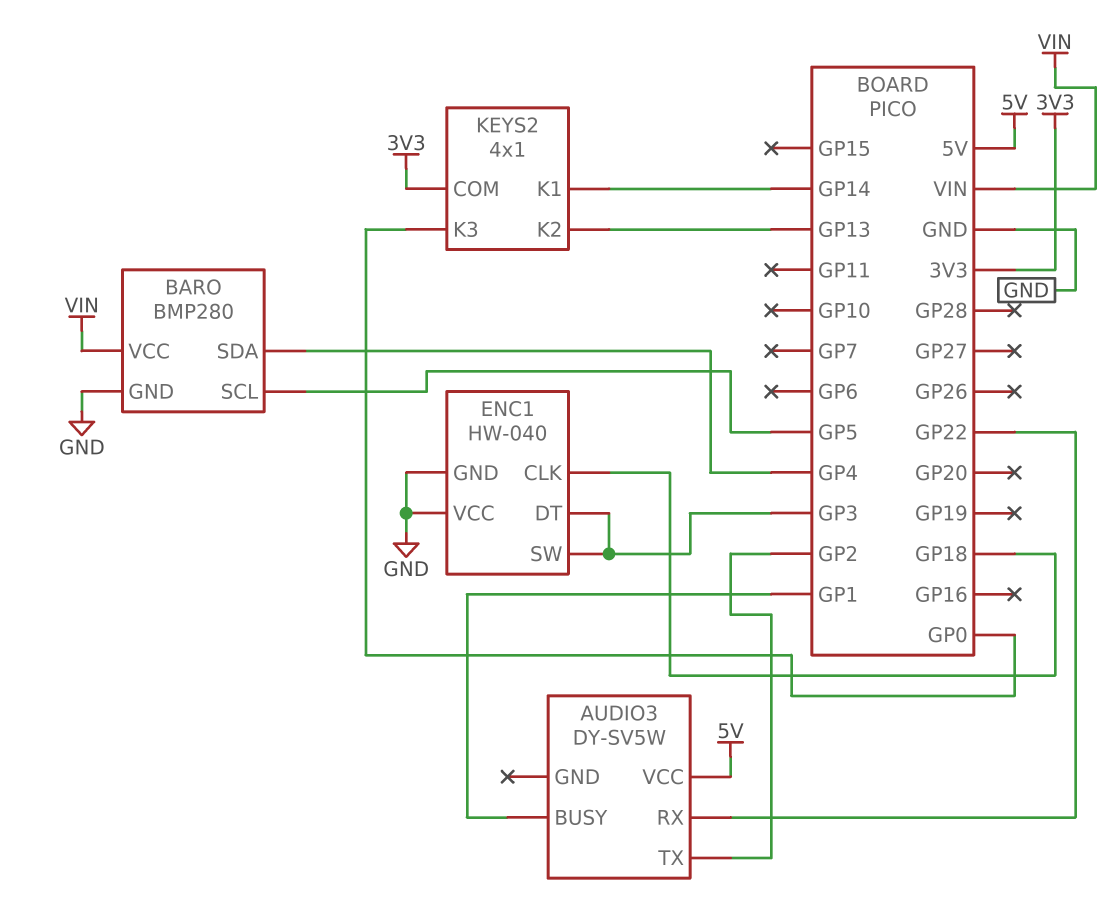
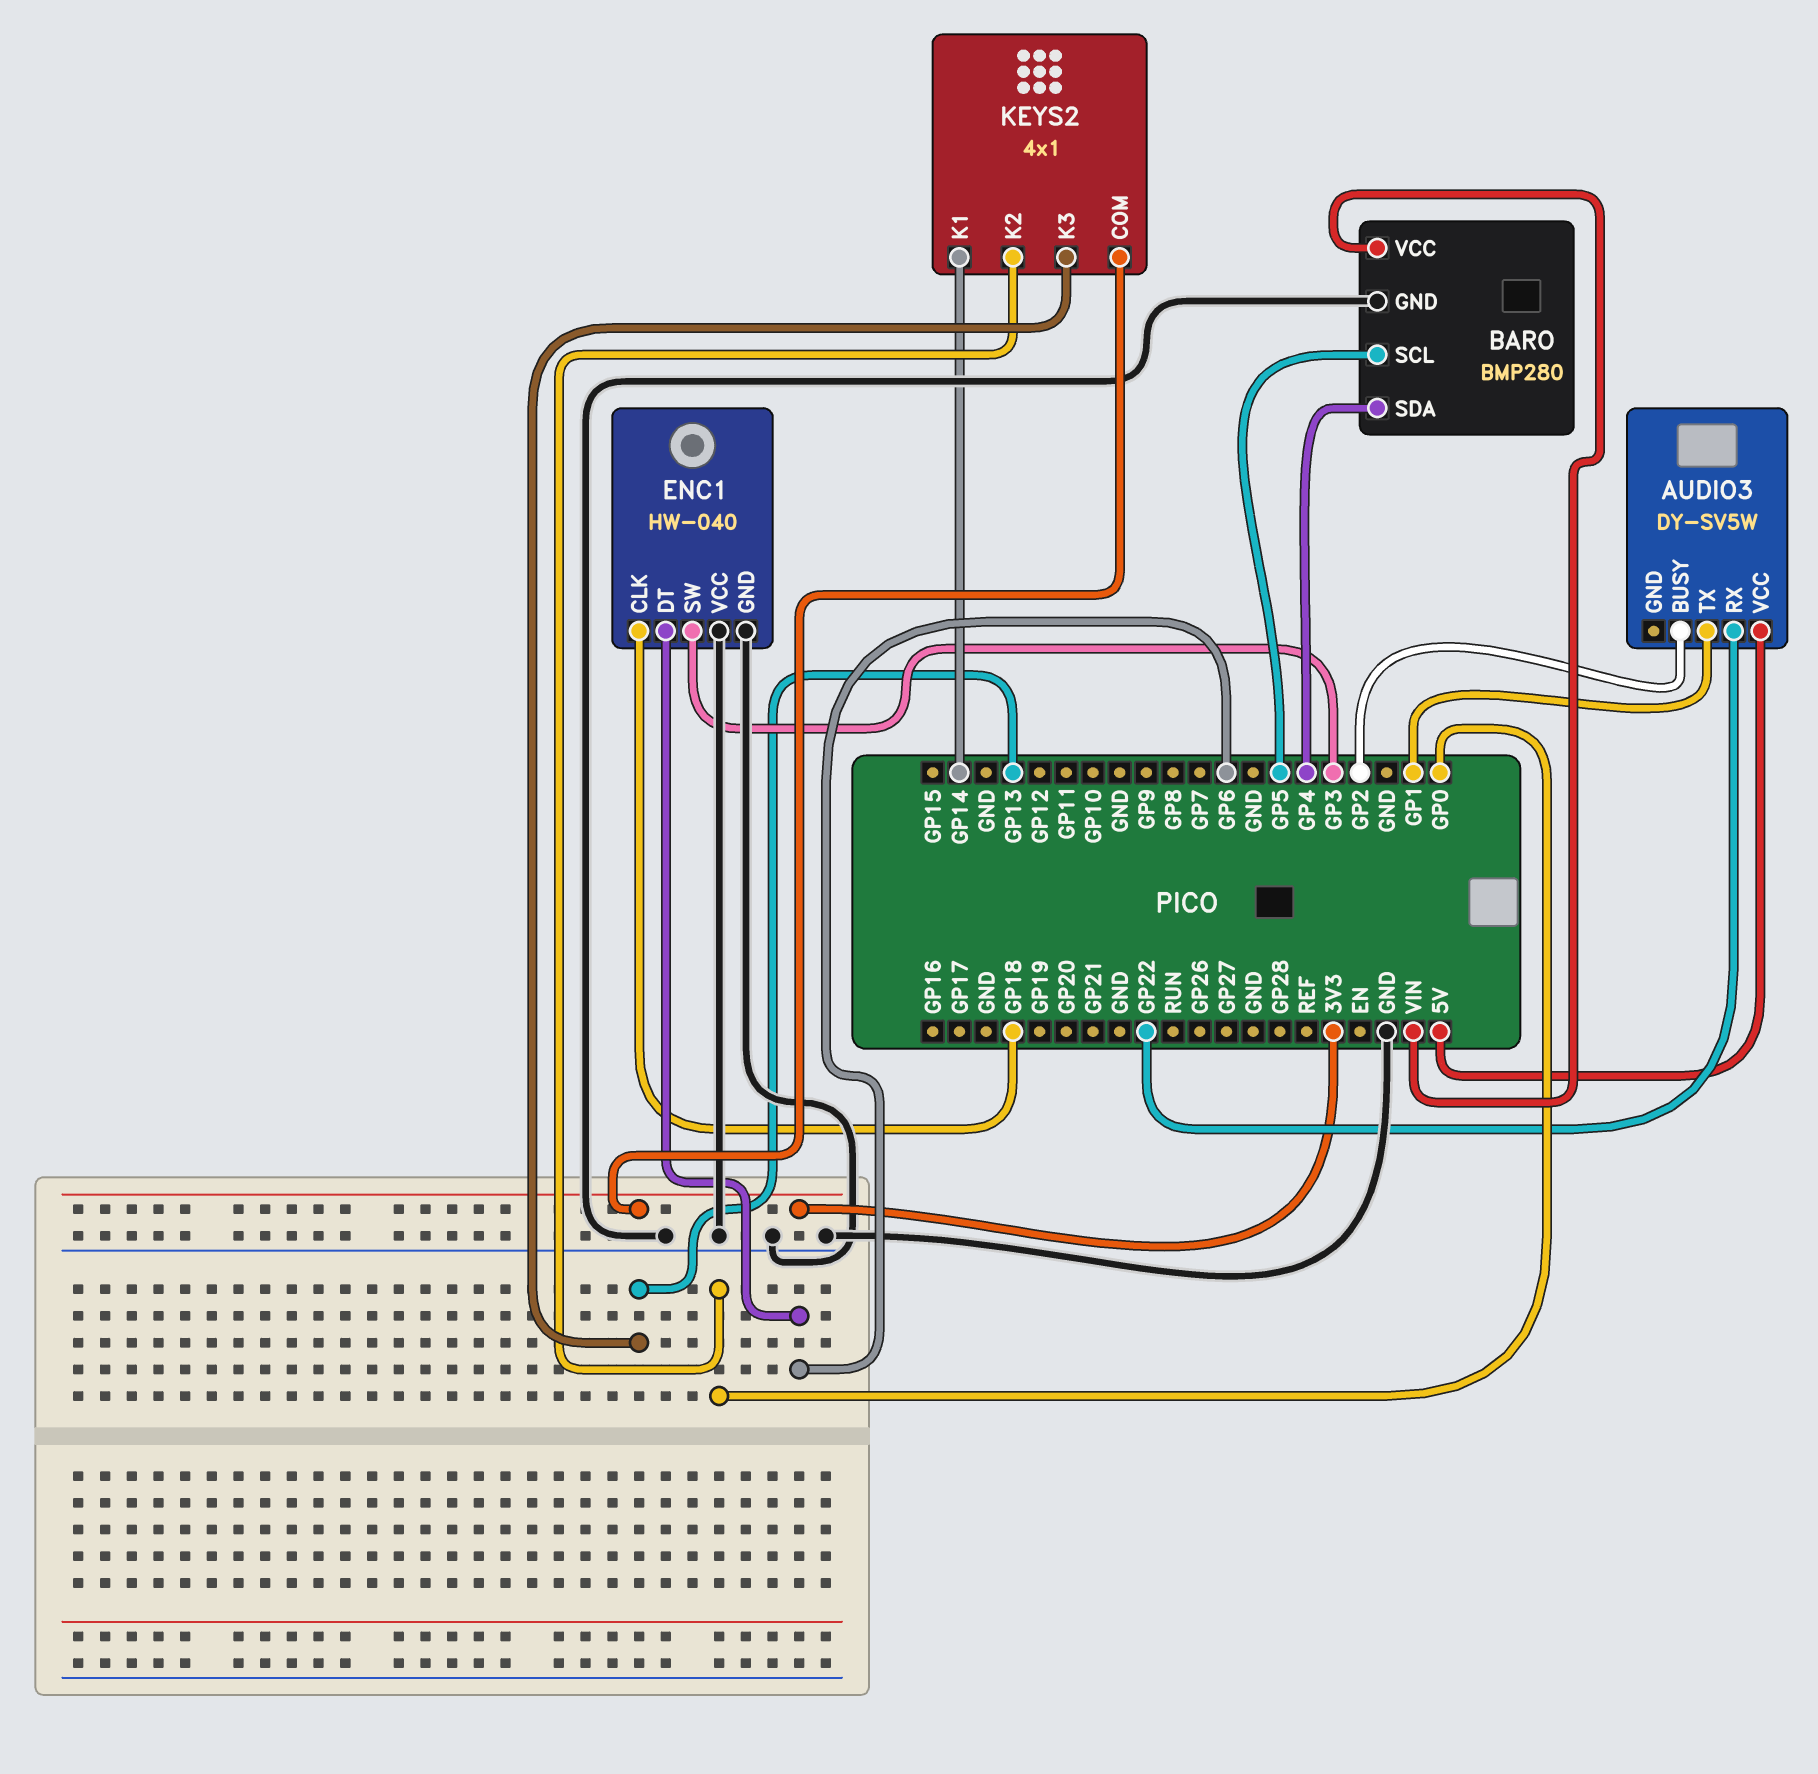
AUDIO3 pin BUSY: GP1 -> GP2
AUDIO3 pin TX: GP2 -> GP1
ENC1 pin DT: GP3 -> GP6
KEYS2 pin K2: GP13 -> GP0
KEYS2 pin K3: GP0 -> GP13

